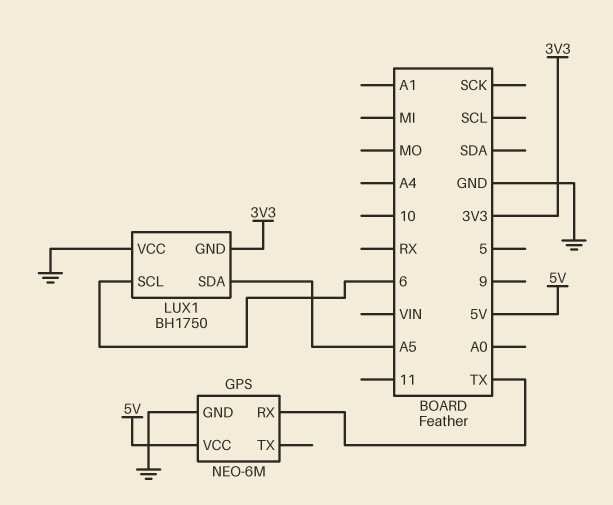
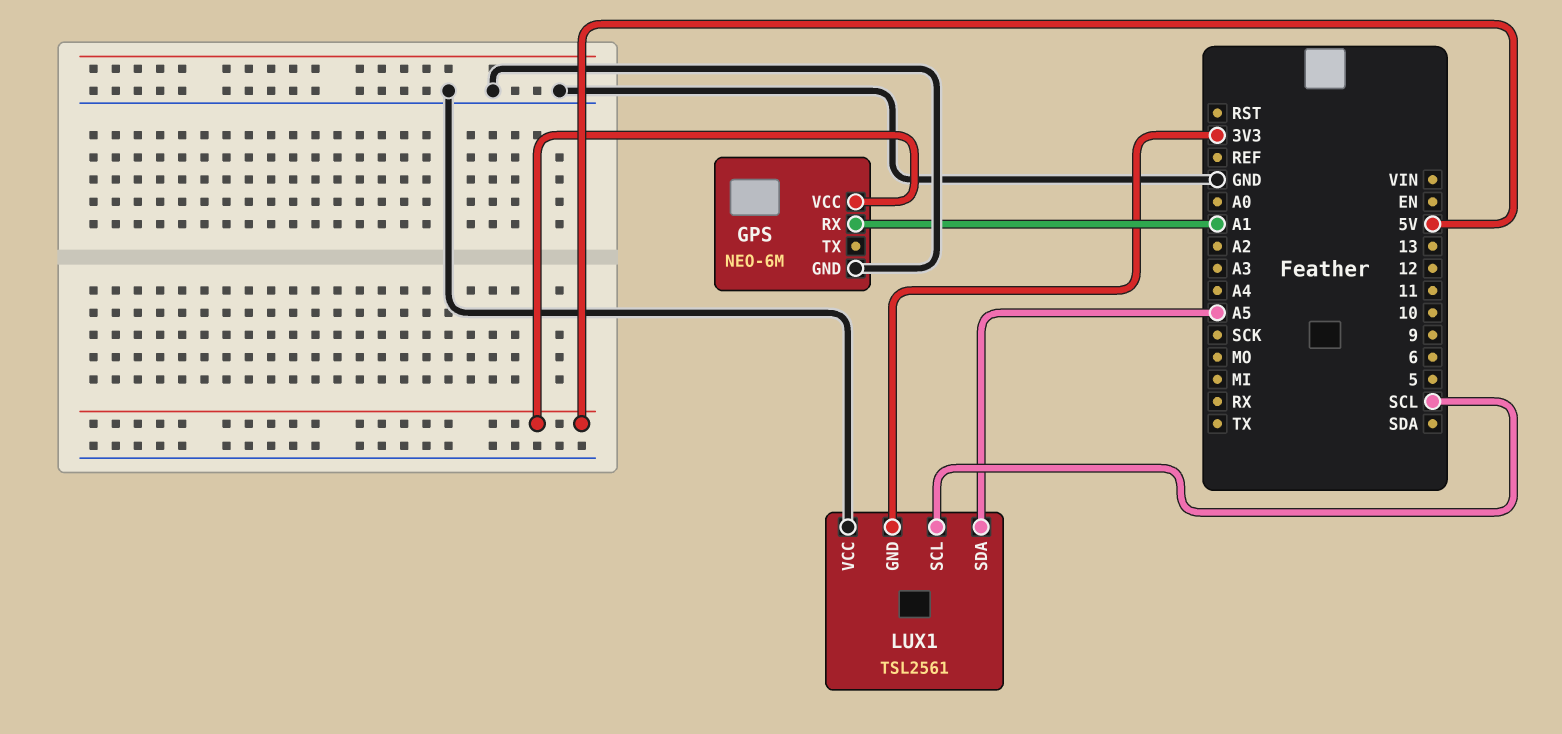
GPS pin RX: TX -> A1
LUX1: BH1750 -> TSL2561
LUX1 pin SCL: 6 -> SCL

